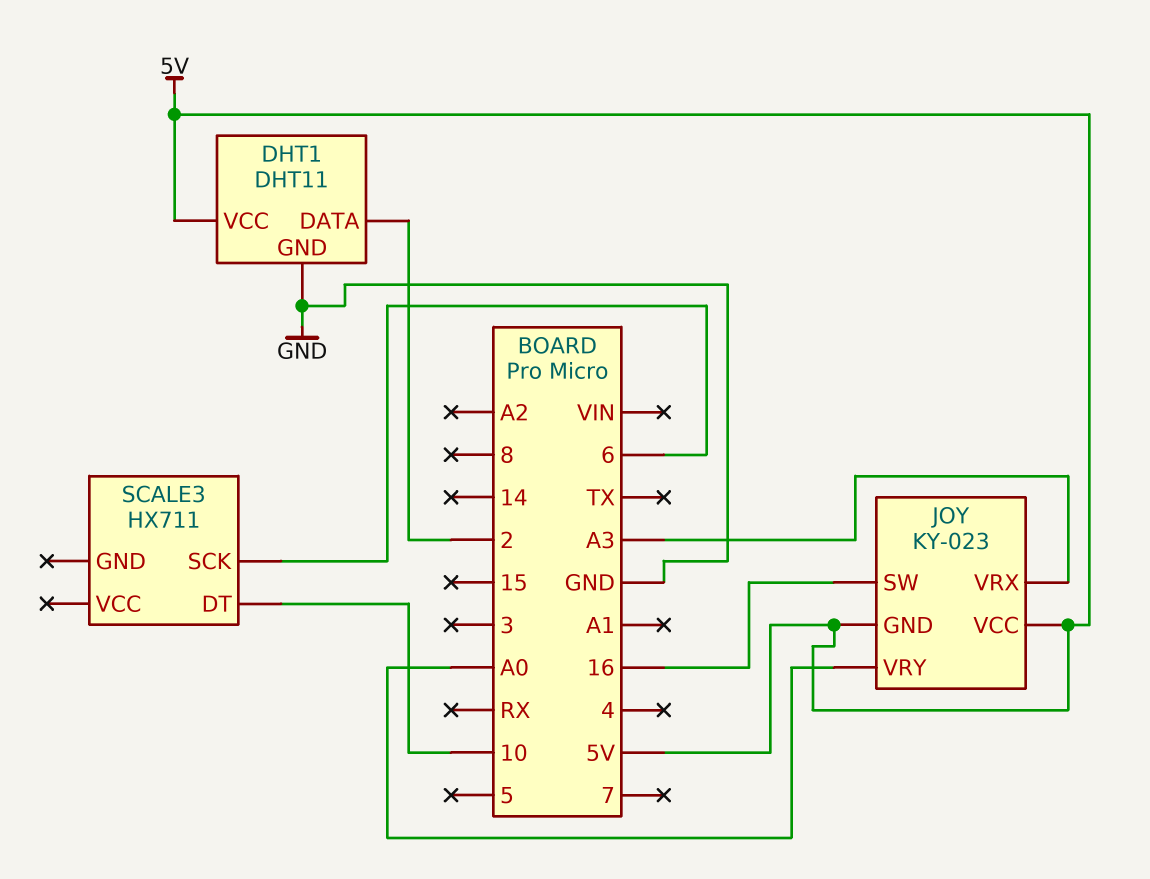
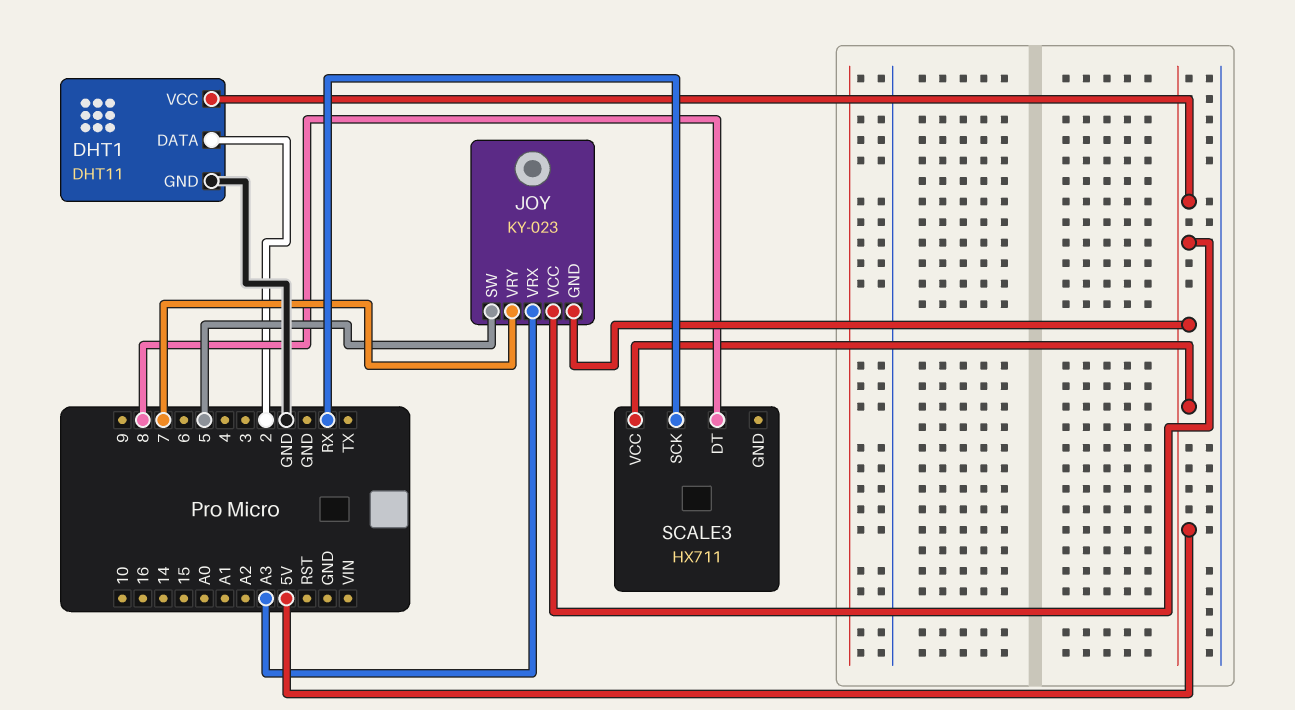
JOY pin SW: 16 -> 5
JOY pin VRY: A0 -> 7
SCALE3 pin DT: 10 -> 8
SCALE3 pin SCK: 6 -> RX
SCALE3 pin VCC: none -> 5V

